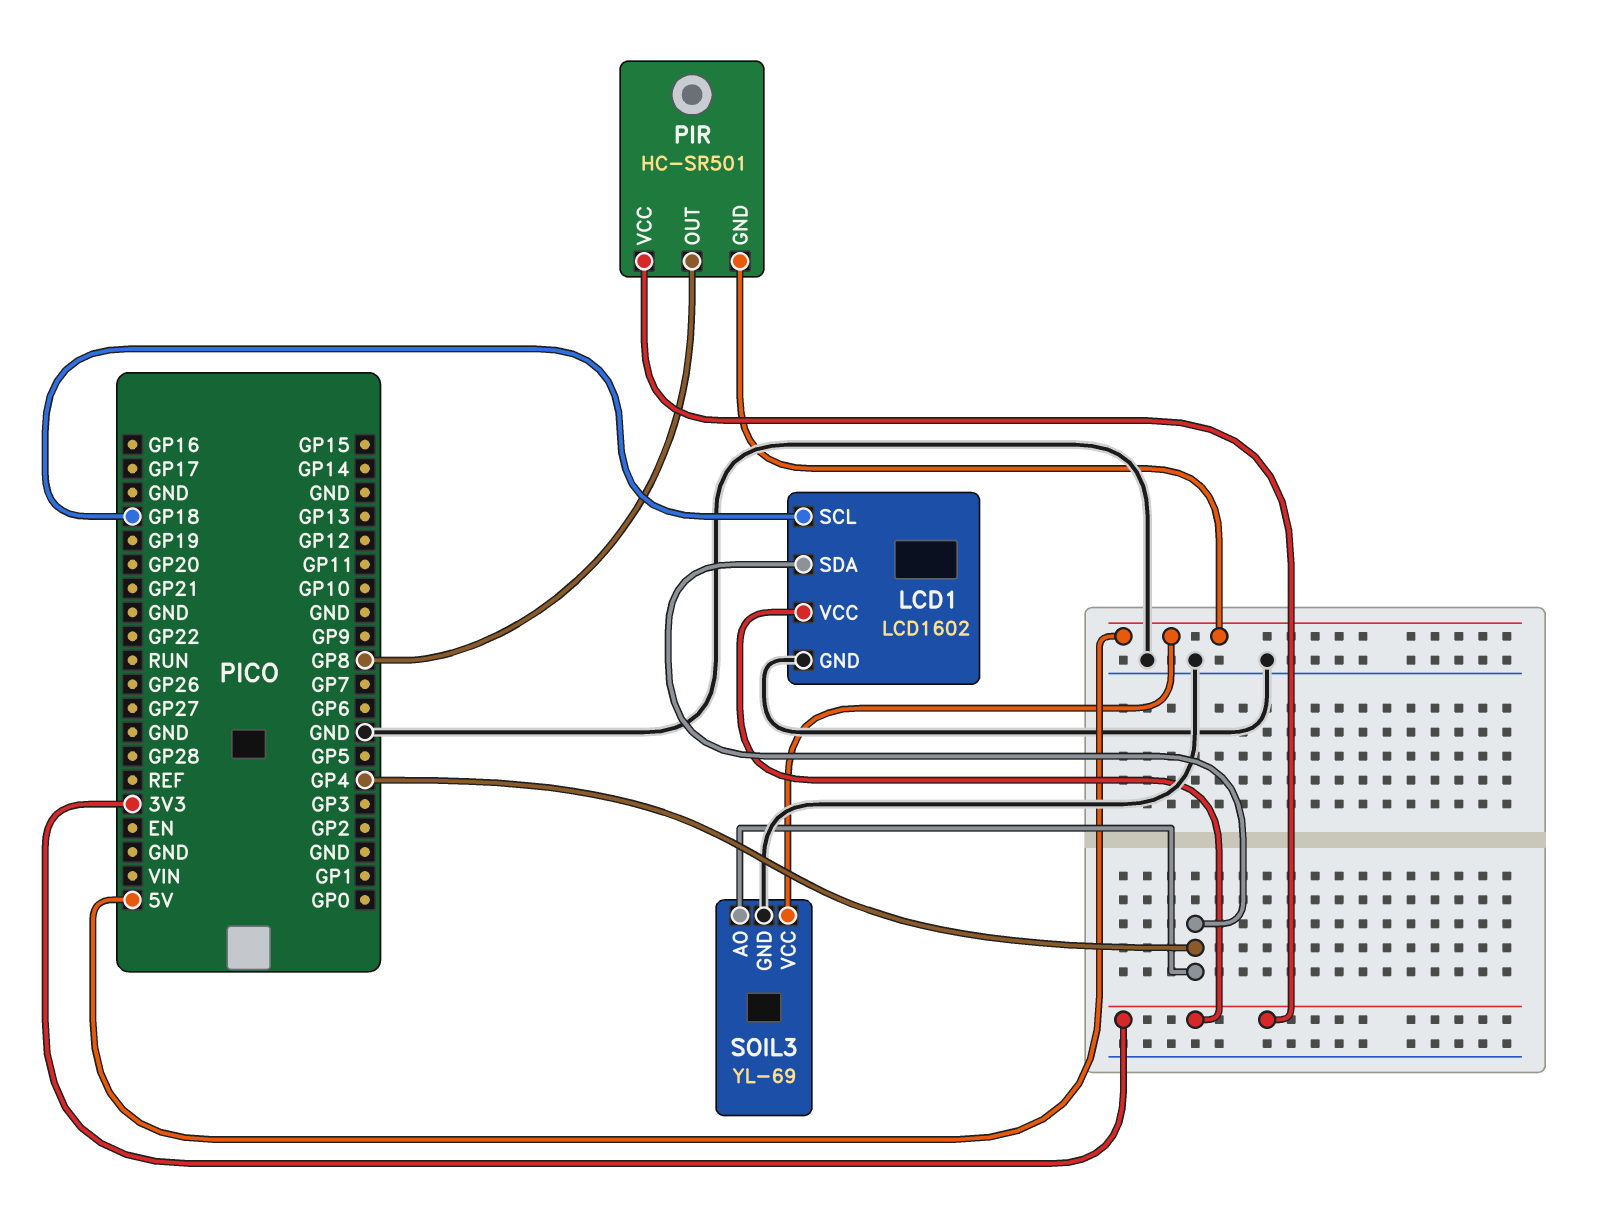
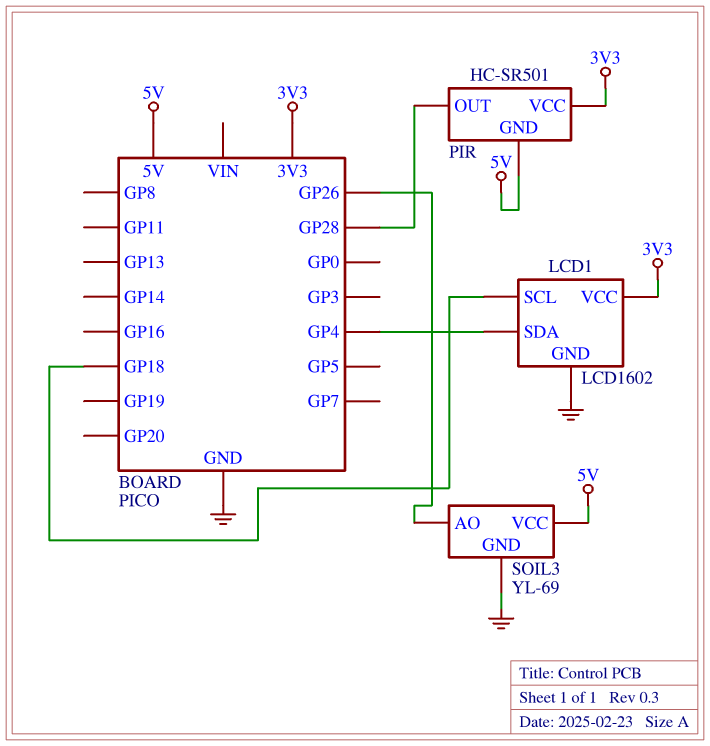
PIR pin OUT: GP8 -> GP28
SOIL3 pin AO: GP4 -> GP26

